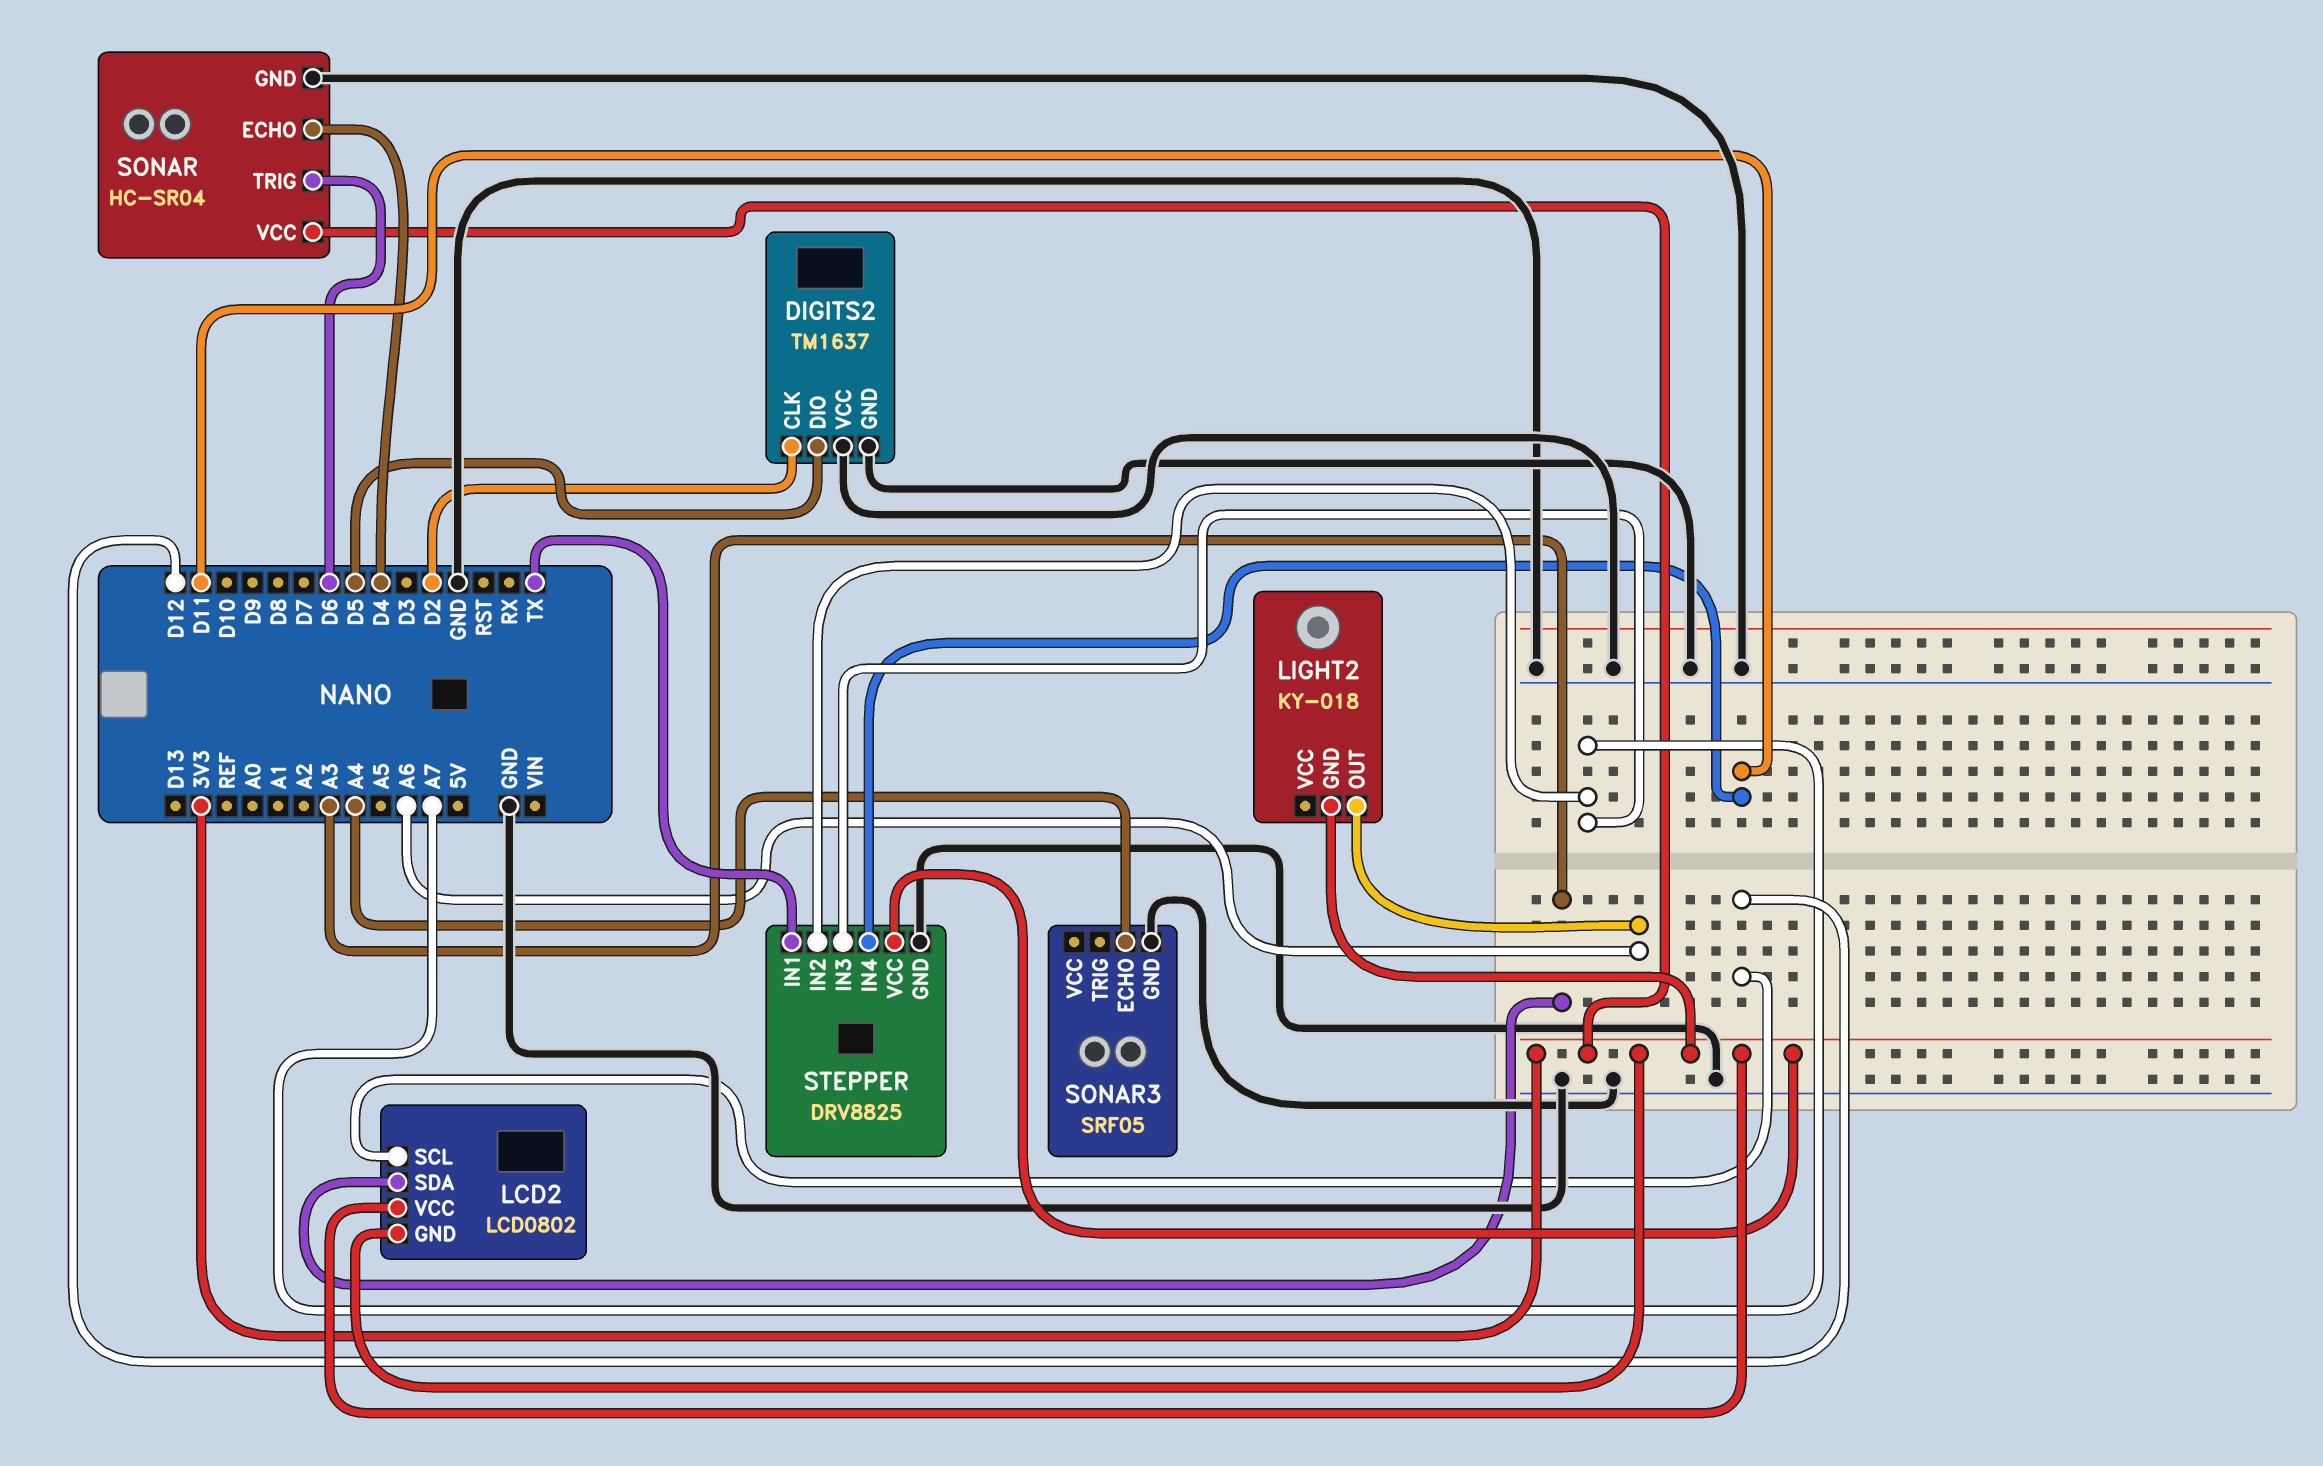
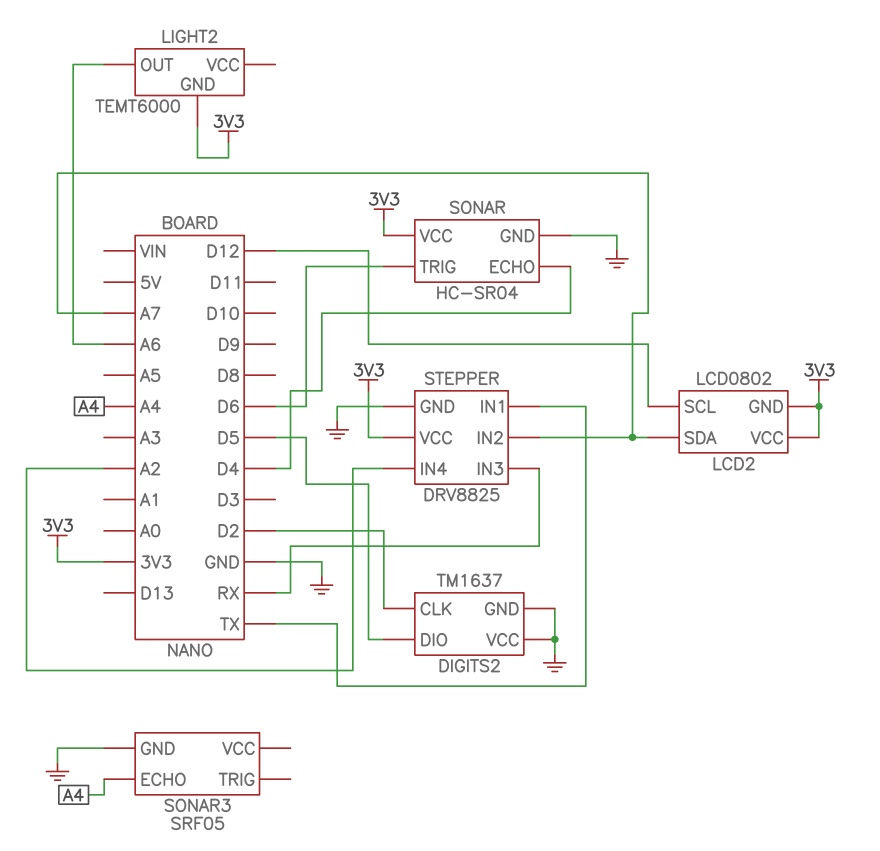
LCD2 pin SDA: A3 -> A7
LIGHT2: KY-018 -> TEMT6000
STEPPER pin IN3: A7 -> RX
STEPPER pin IN4: D11 -> A2

